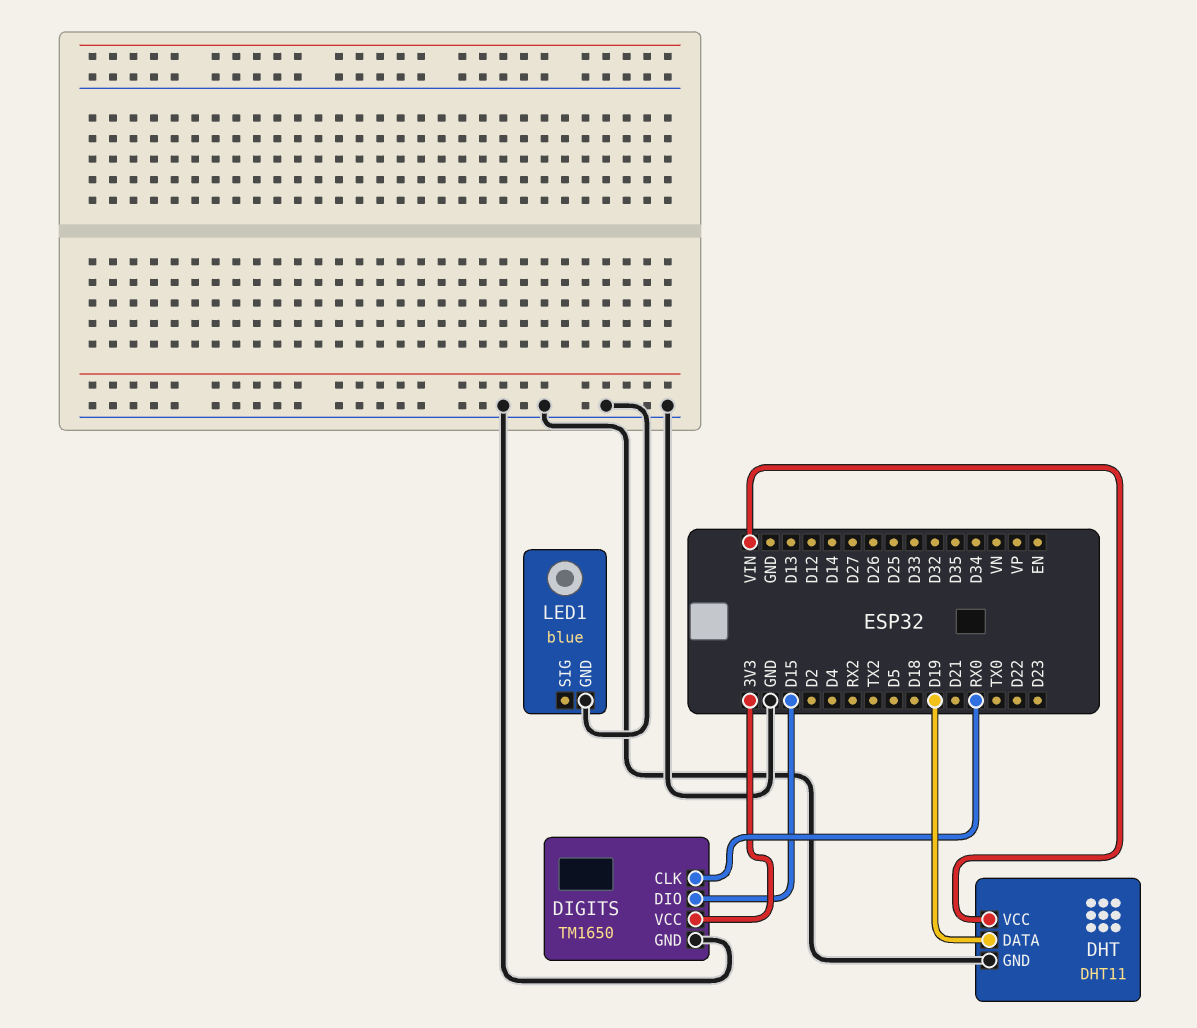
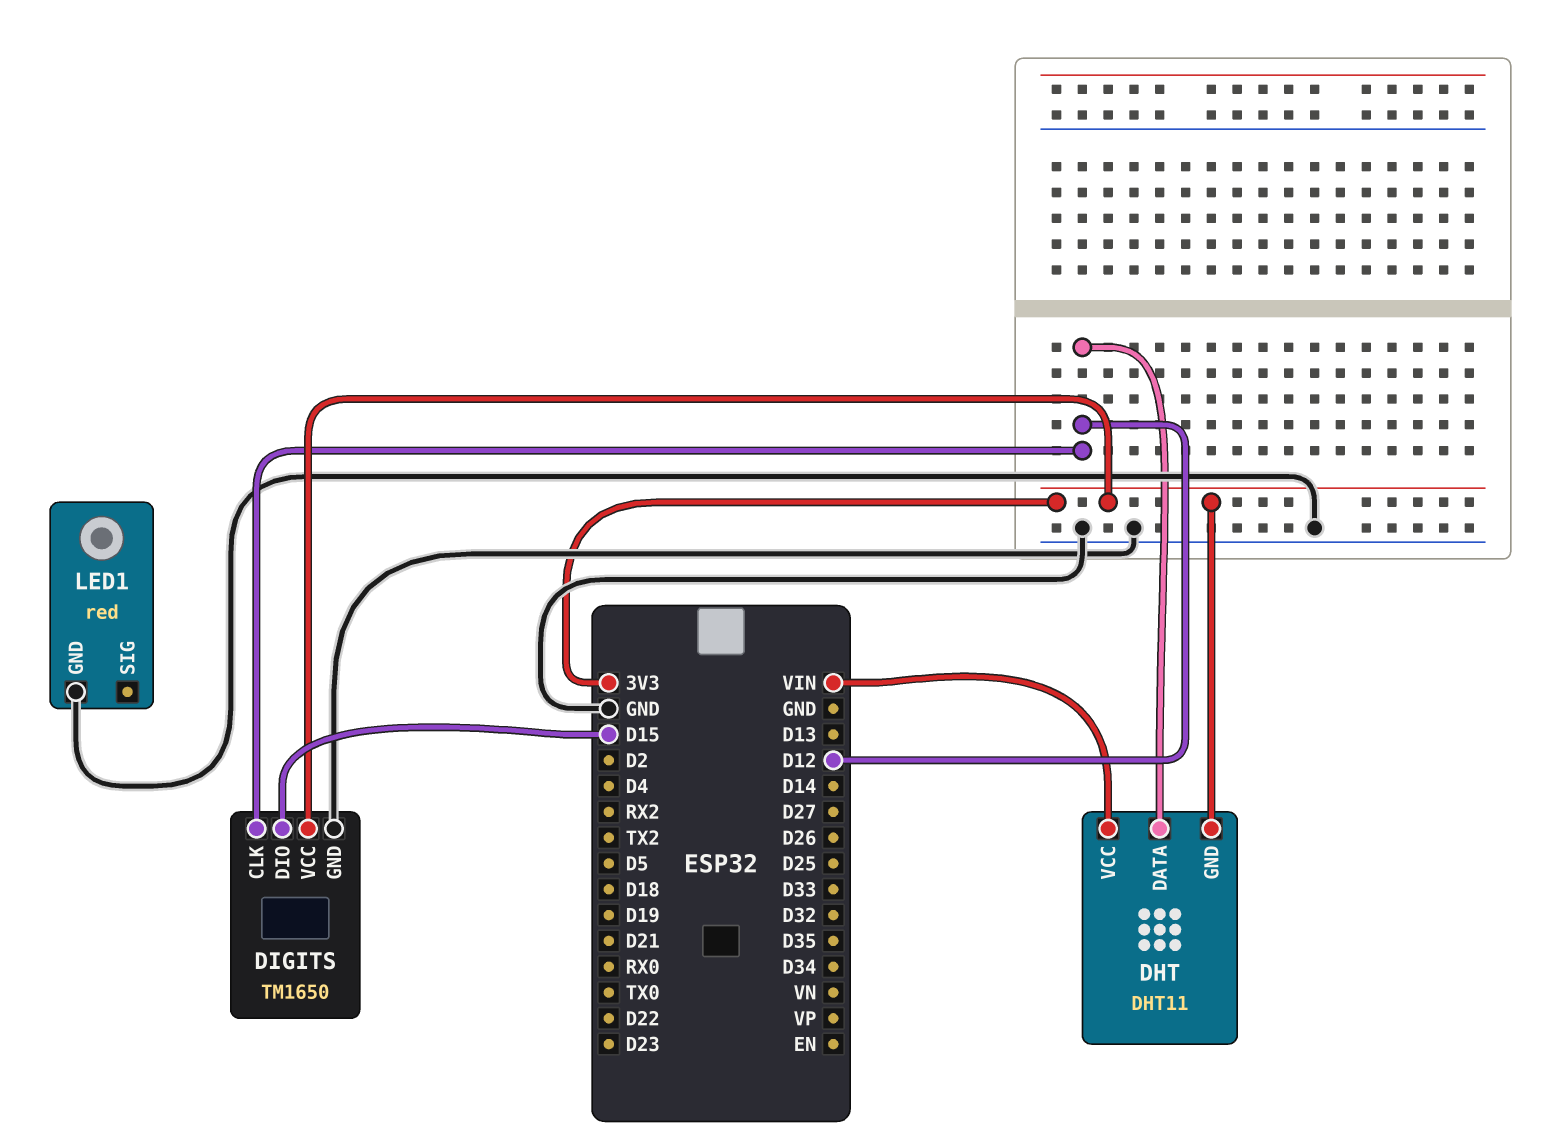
DHT pin DATA: D19 -> D12
DHT pin GND: GND -> 3V3
DIGITS pin CLK: RX0 -> D12
LED1: blue -> red

